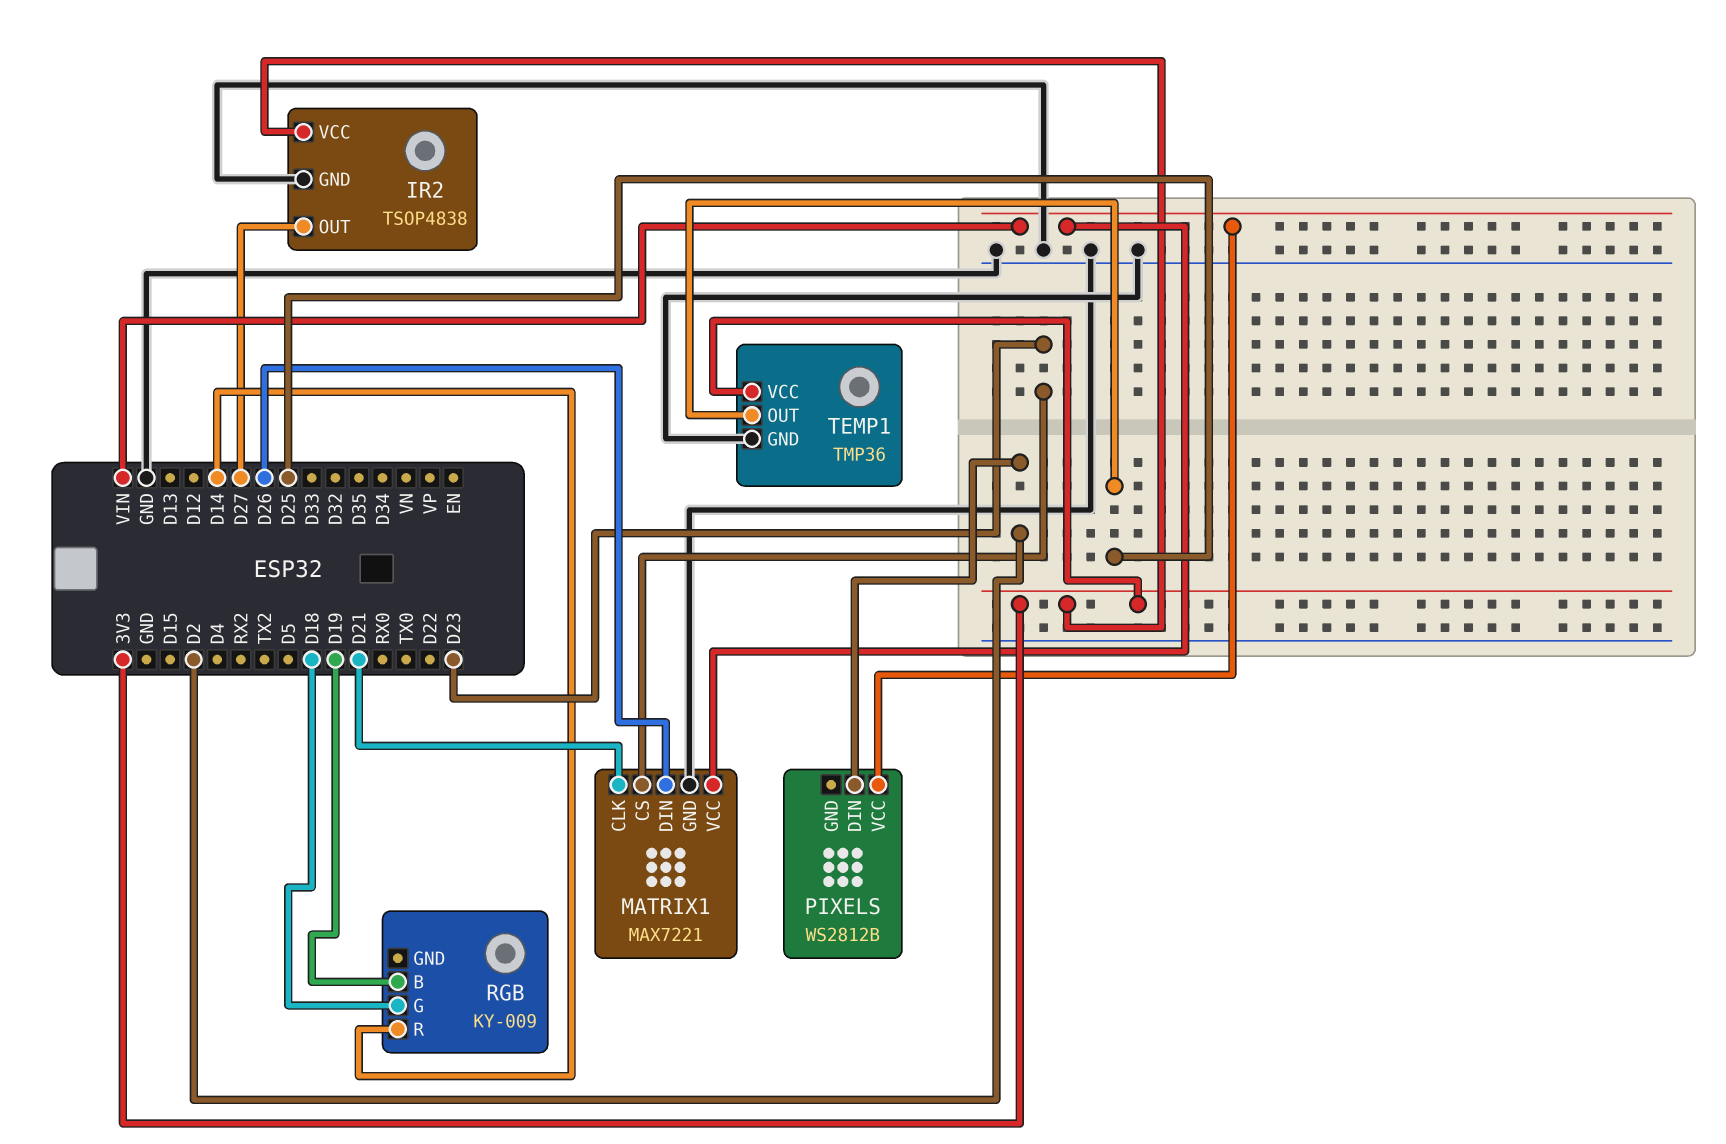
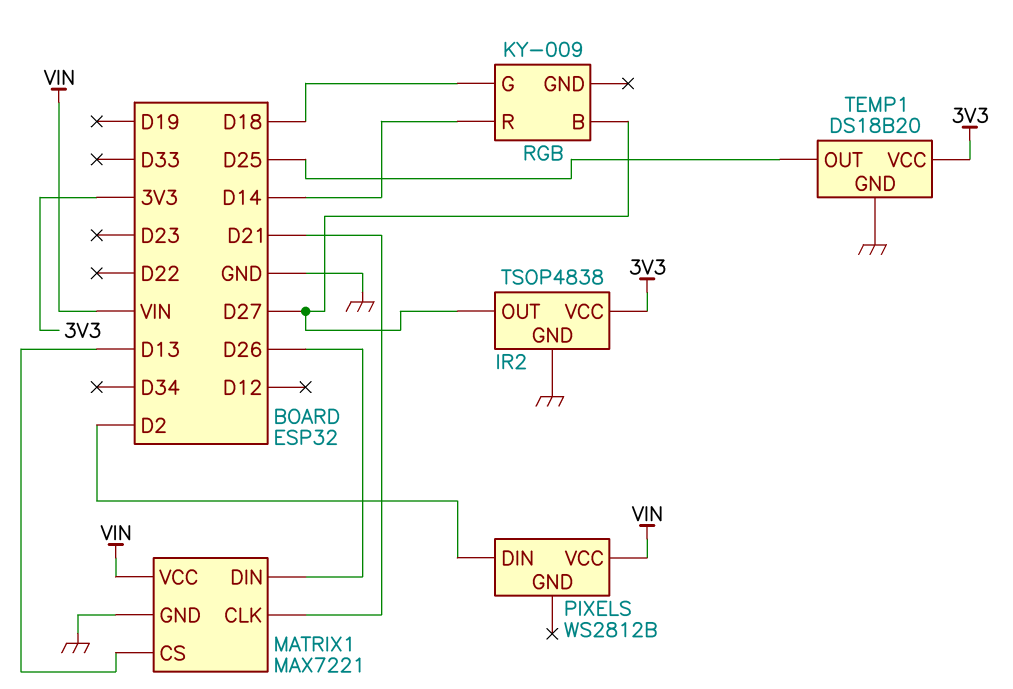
MATRIX1 pin CS: D23 -> D13
RGB pin B: D19 -> D27
TEMP1: TMP36 -> DS18B20

